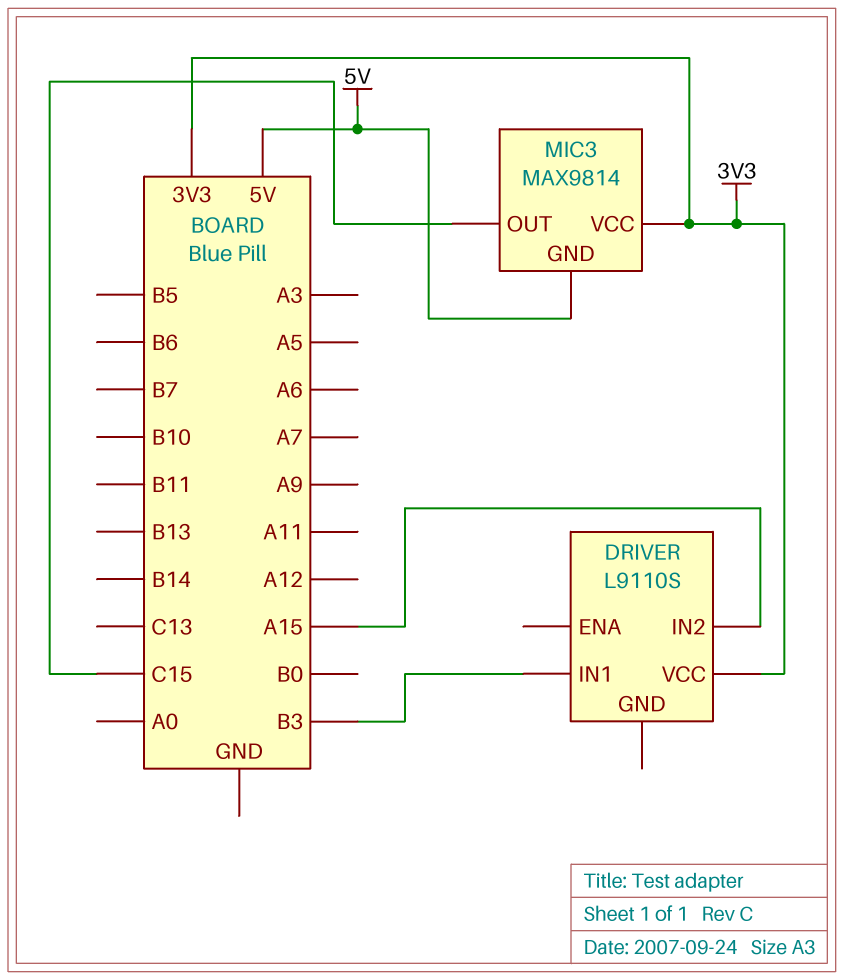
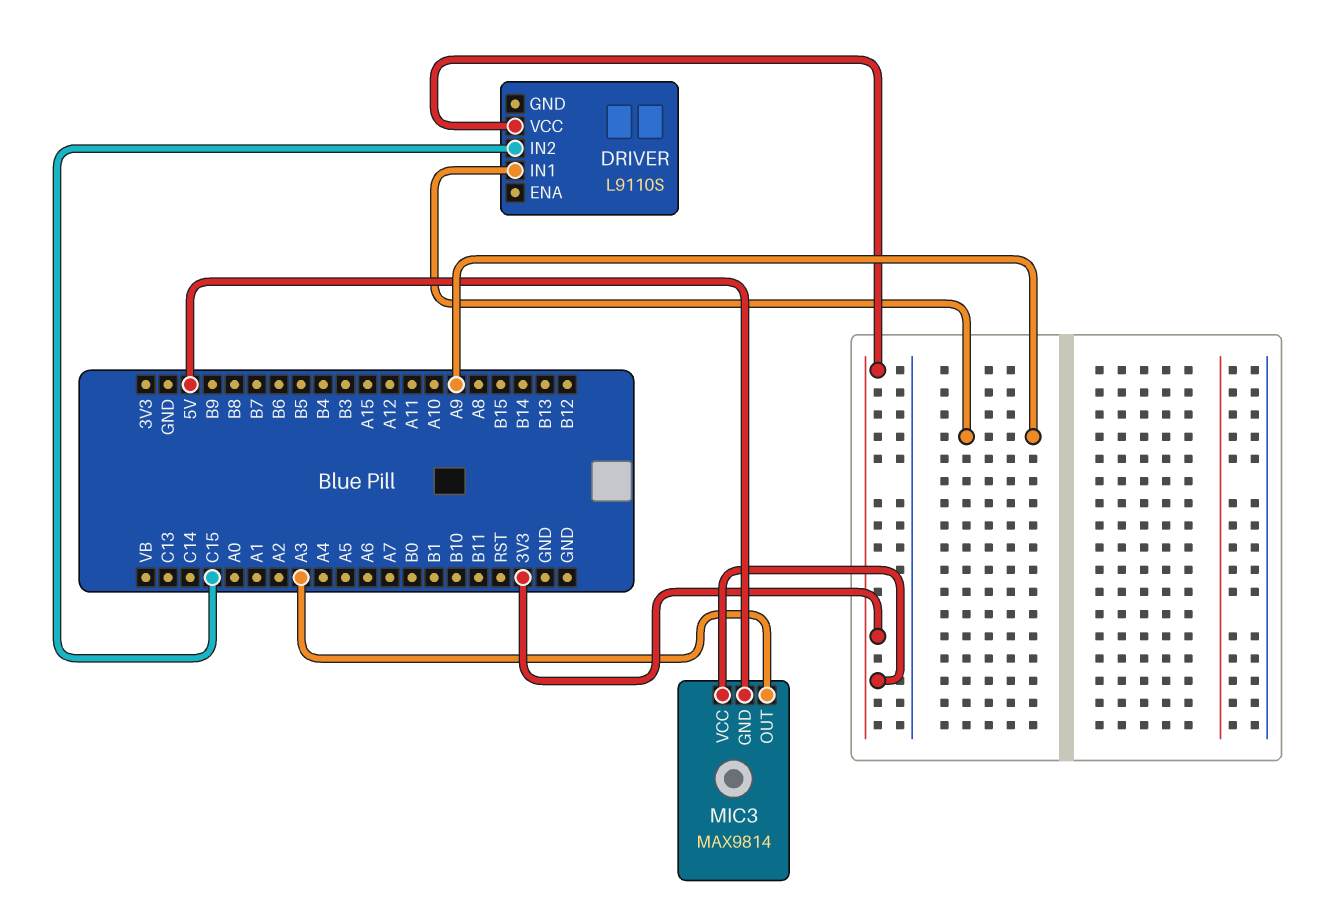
DRIVER pin IN1: B3 -> A9
DRIVER pin IN2: A15 -> C15
MIC3 pin OUT: C15 -> A3

